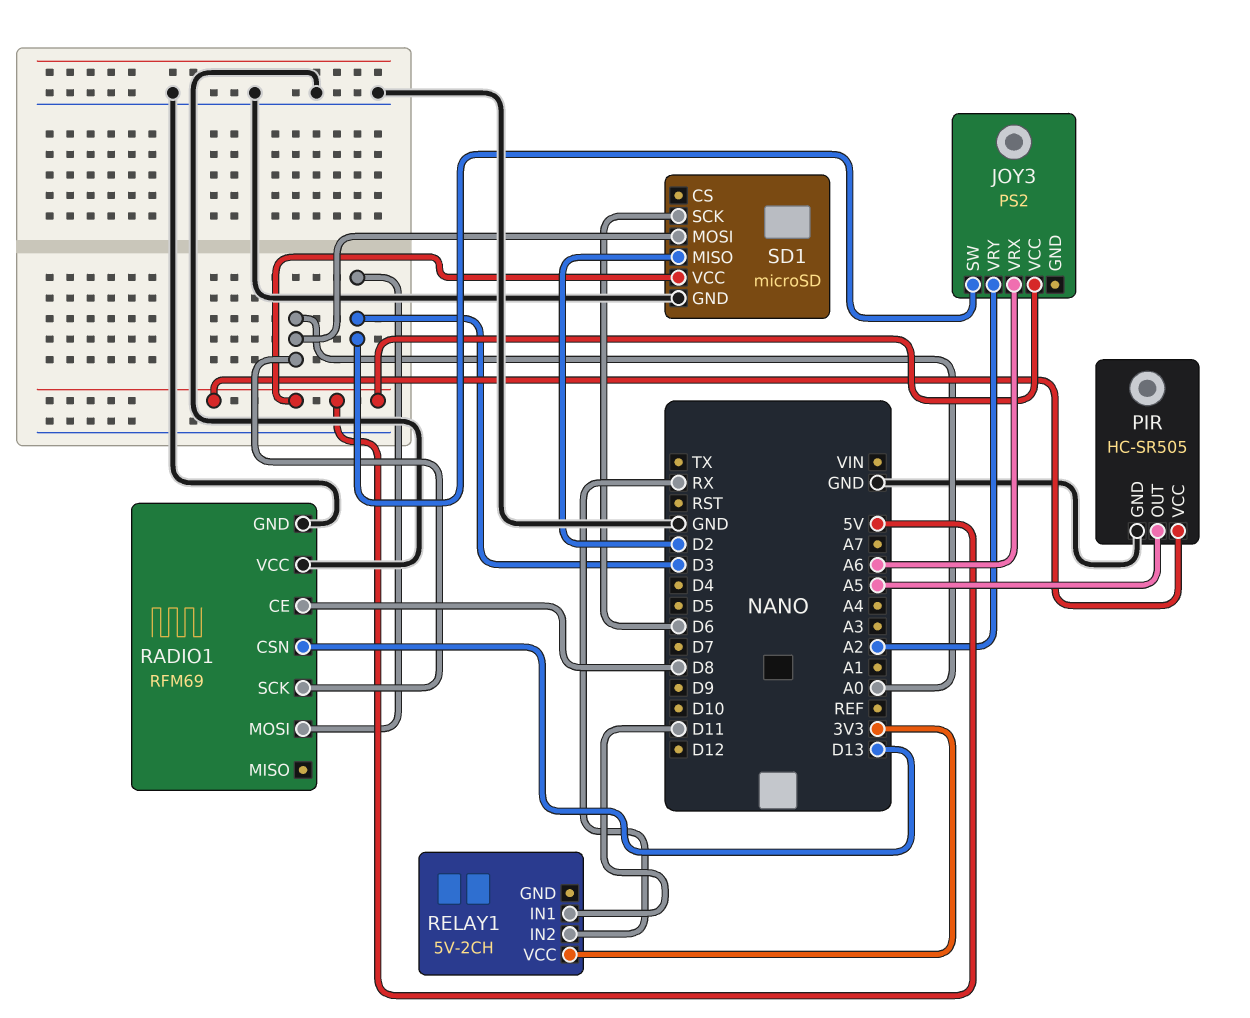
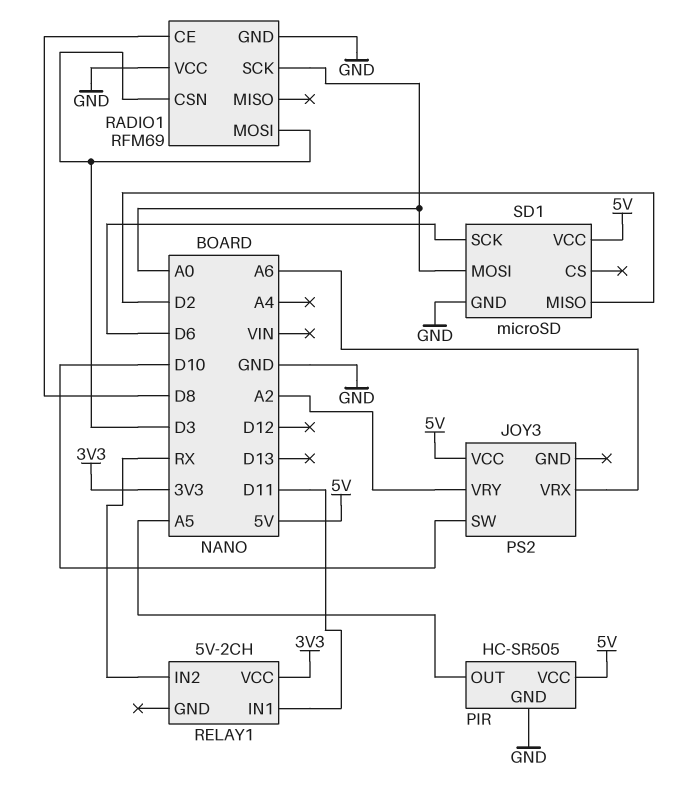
JOY3 pin SW: D3 -> D10
RADIO1 pin CSN: D13 -> D3

